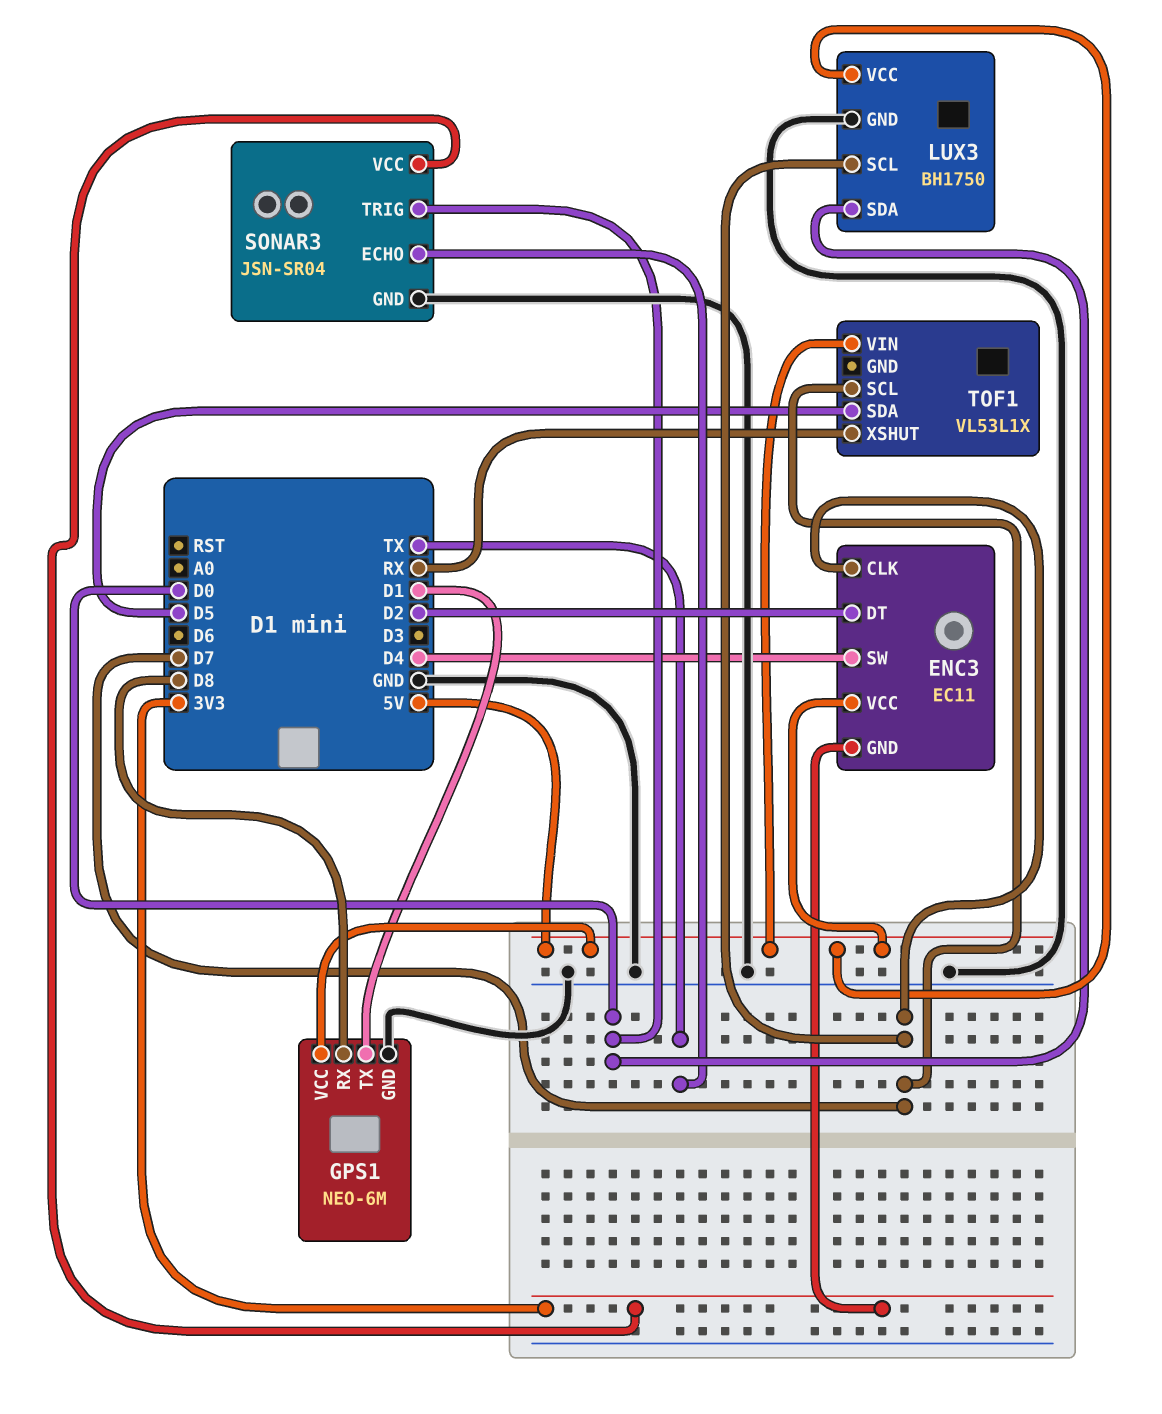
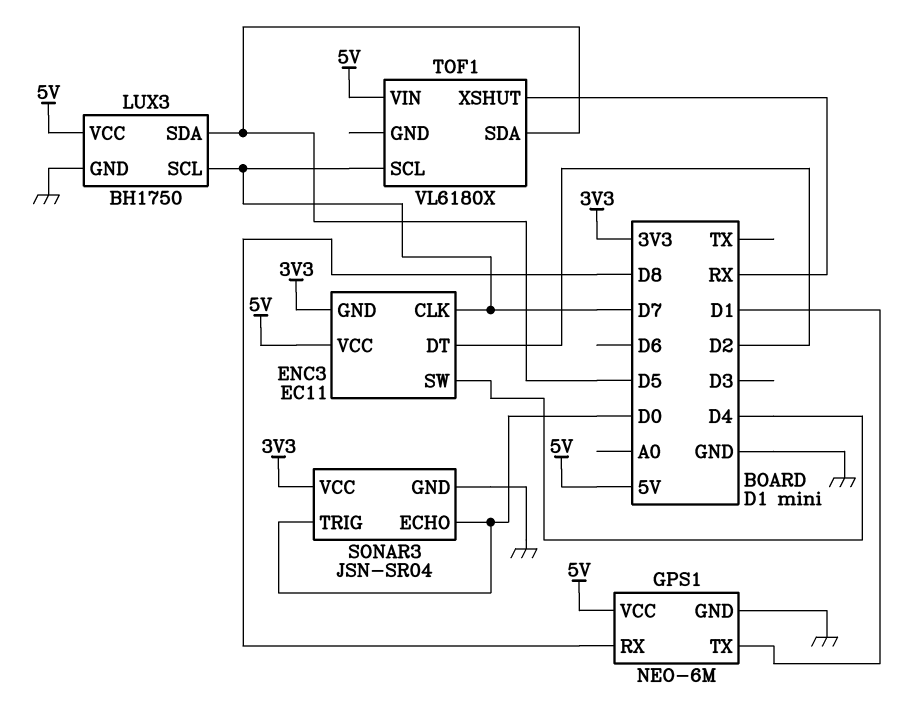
LUX3 pin SDA: D0 -> D5
SONAR3 pin ECHO: TX -> D0
TOF1: VL53L1X -> VL6180X

